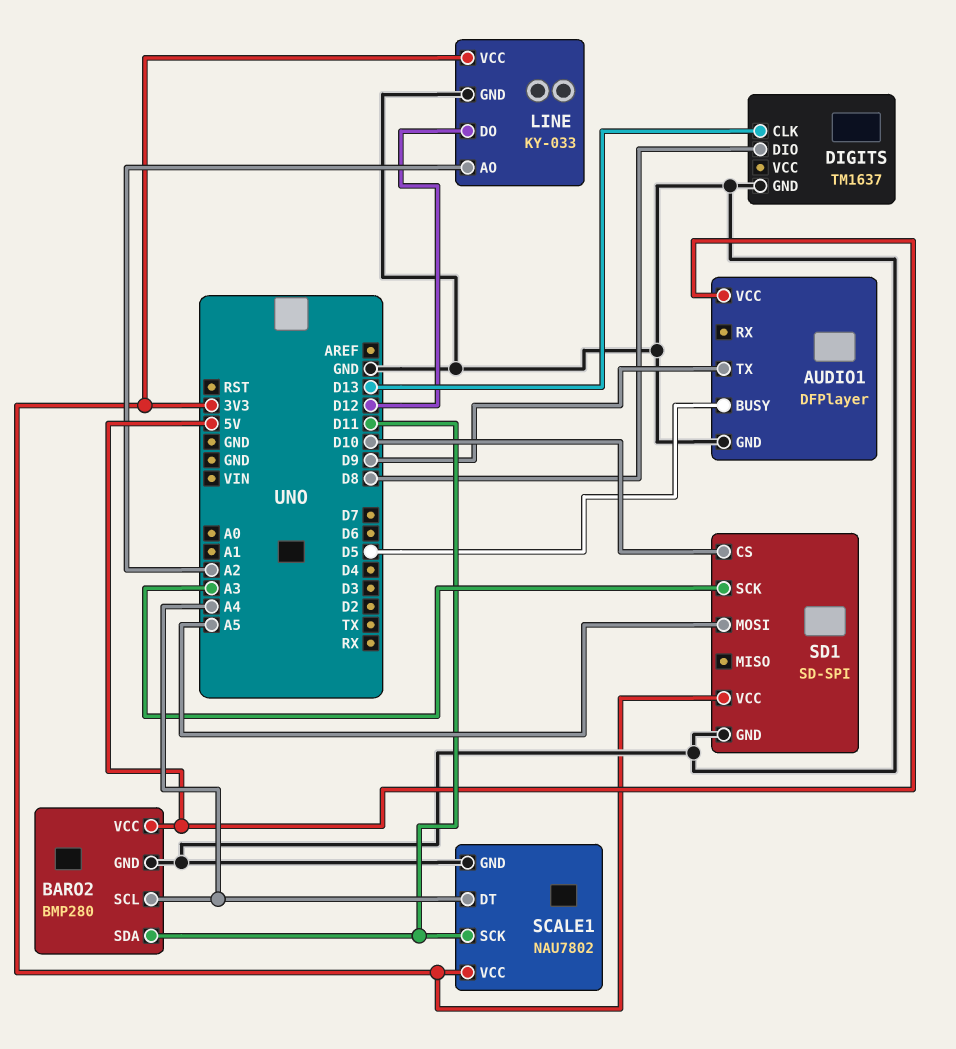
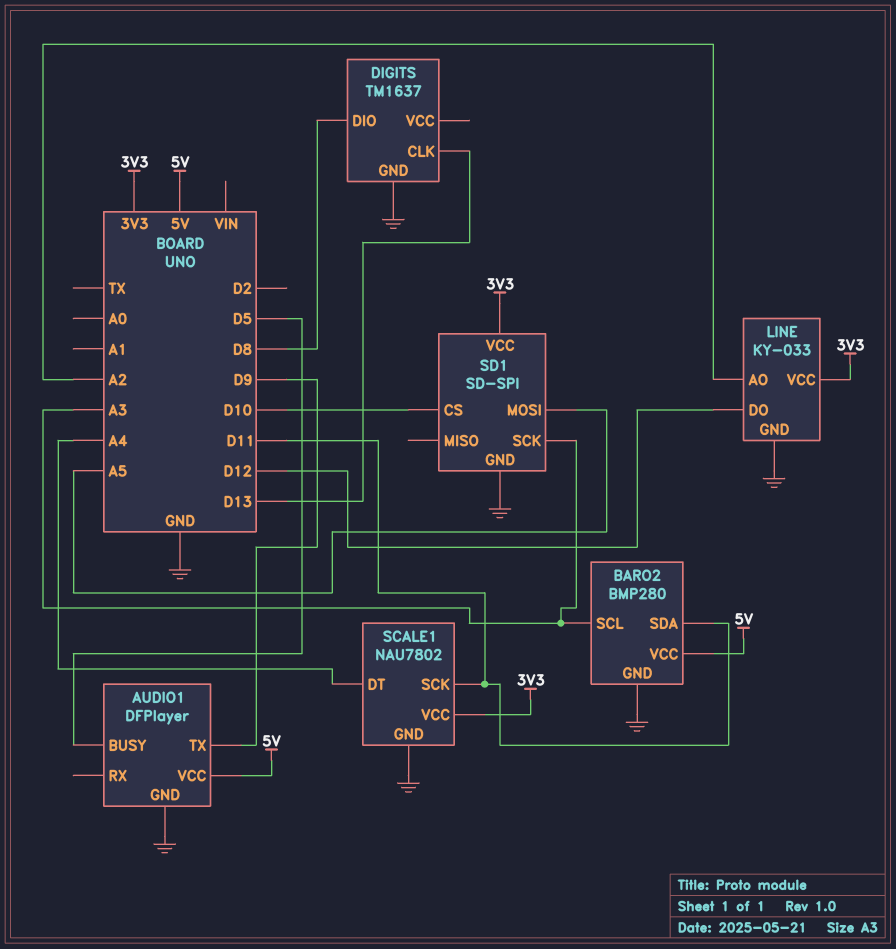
BARO2 pin SCL: A4 -> A3

